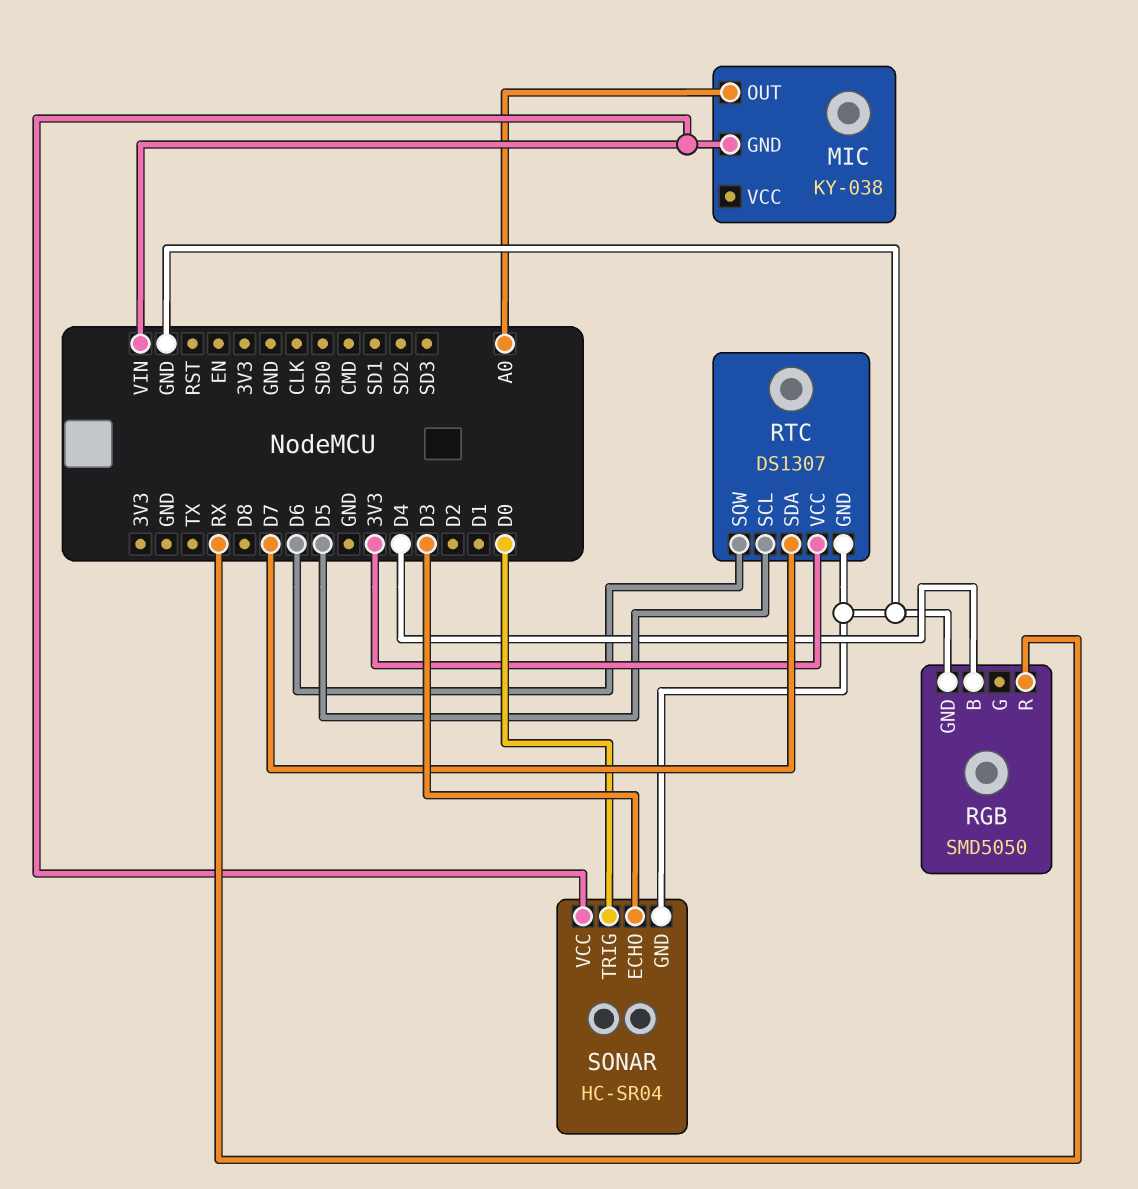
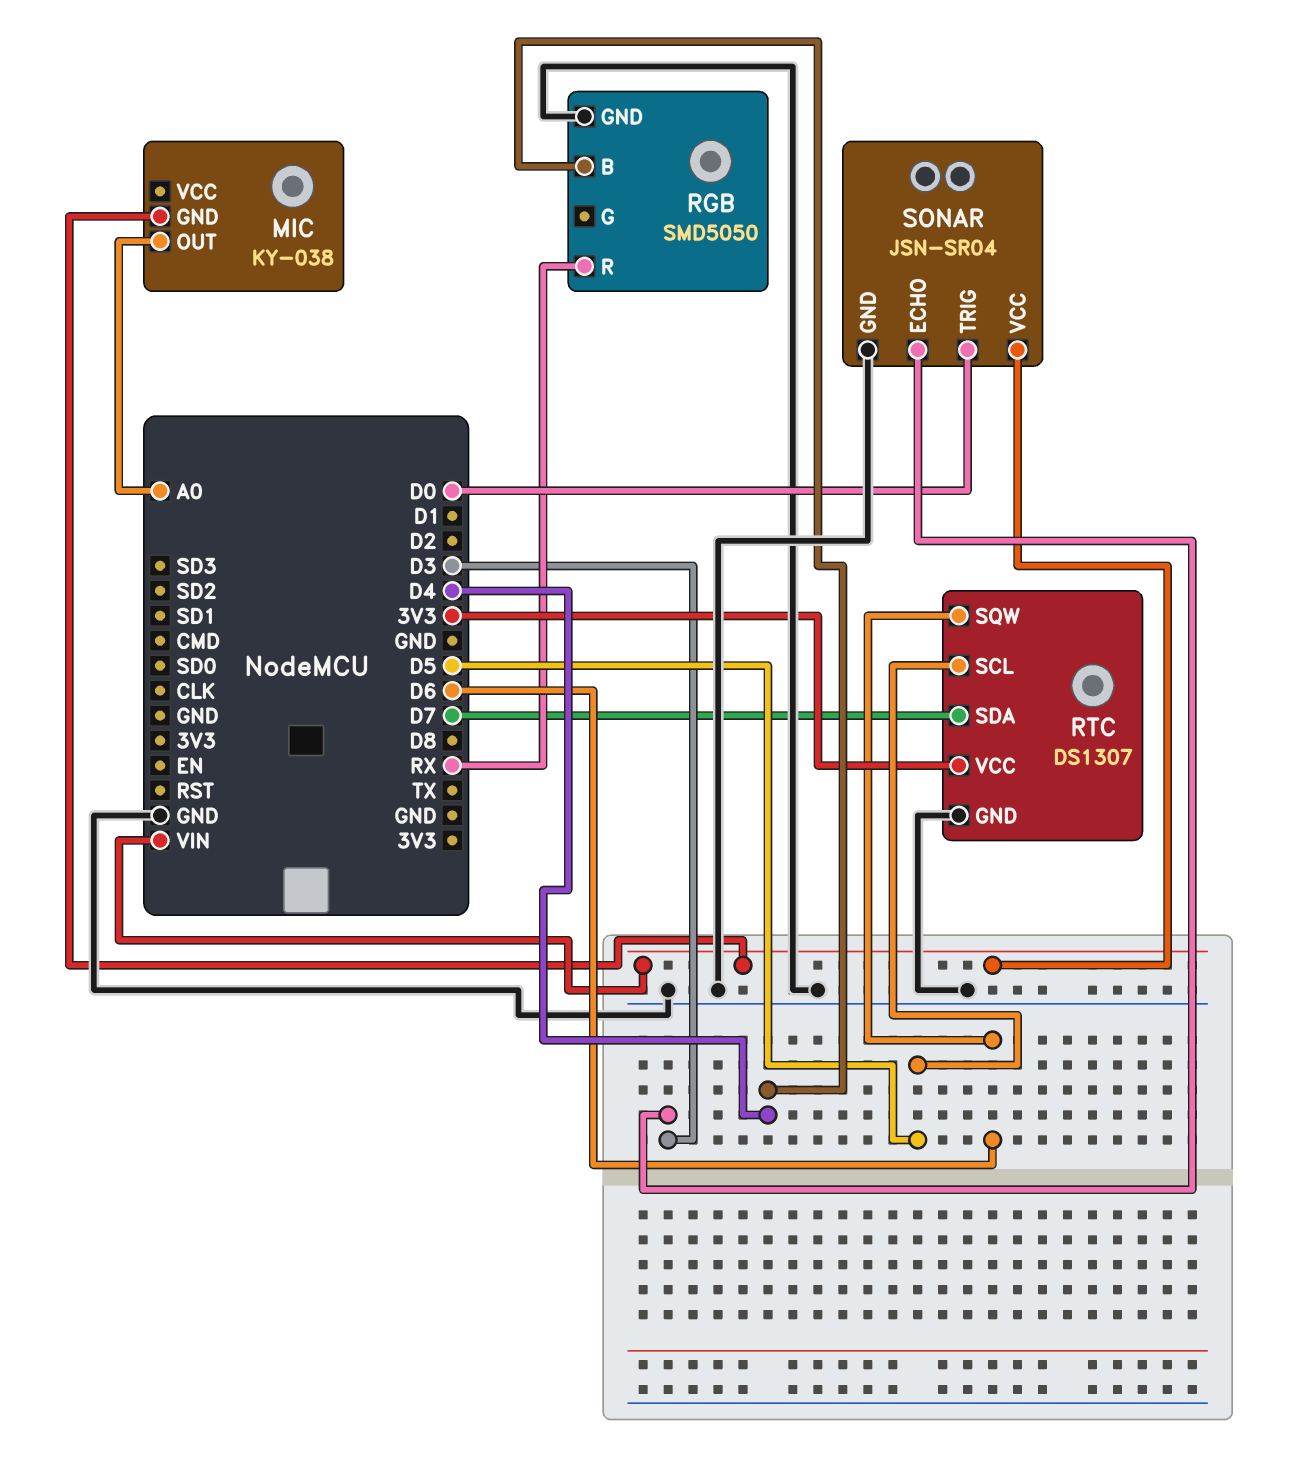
SONAR: HC-SR04 -> JSN-SR04

